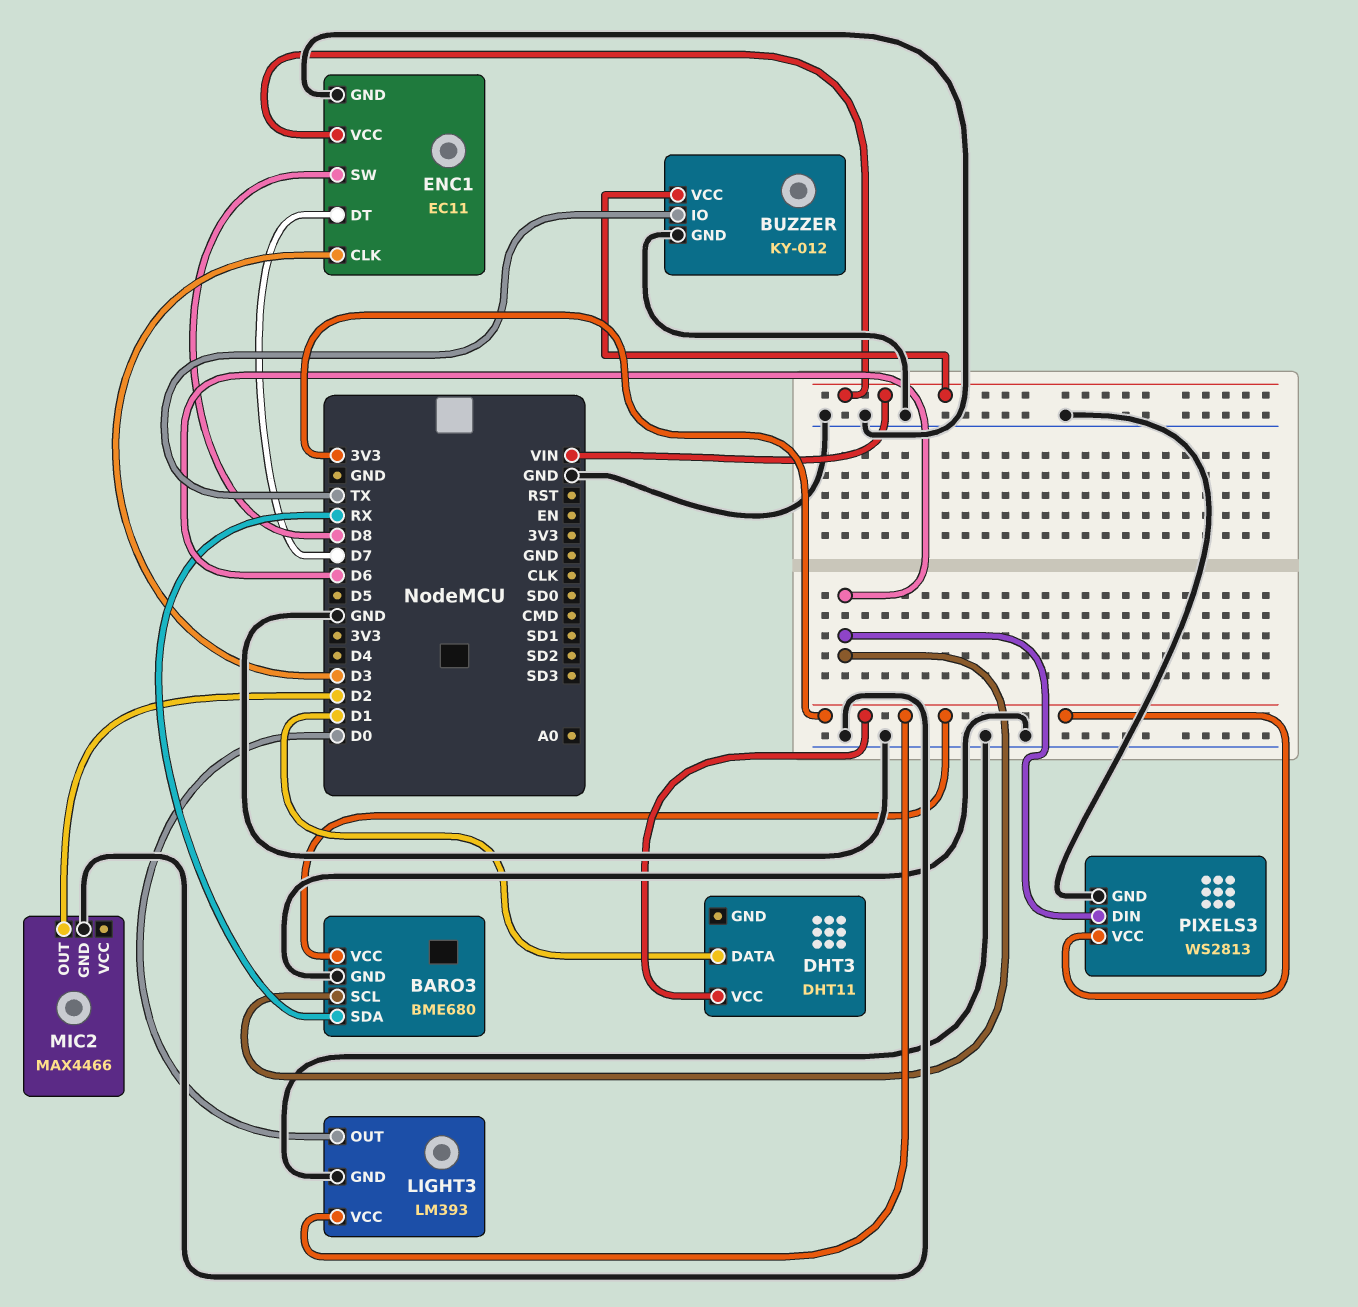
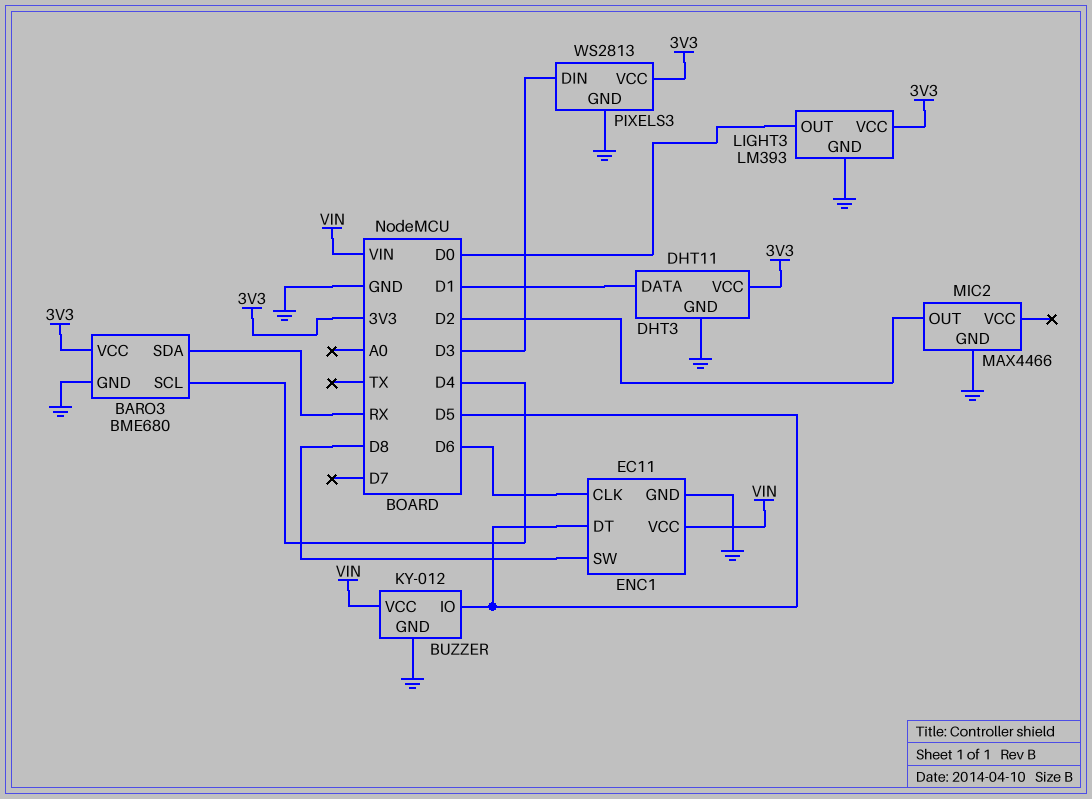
BARO3 pin SCL: D6 -> D4
BUZZER pin IO: TX -> D5
DHT3 pin GND: none -> GND
ENC1 pin CLK: D3 -> D6
ENC1 pin DT: D7 -> D5
PIXELS3 pin DIN: D6 -> D3

